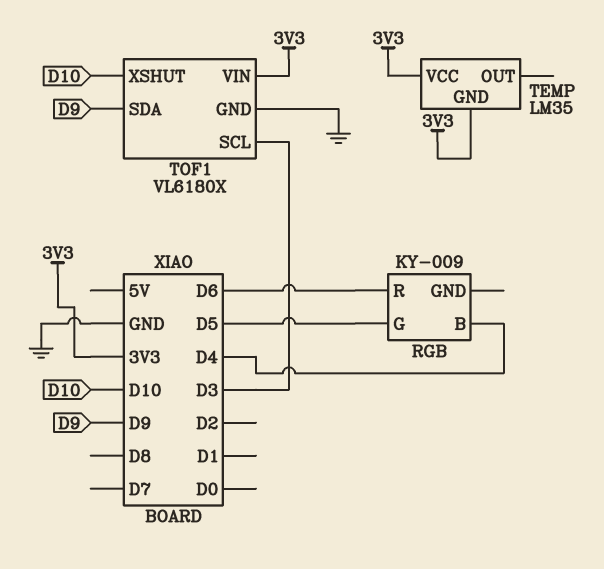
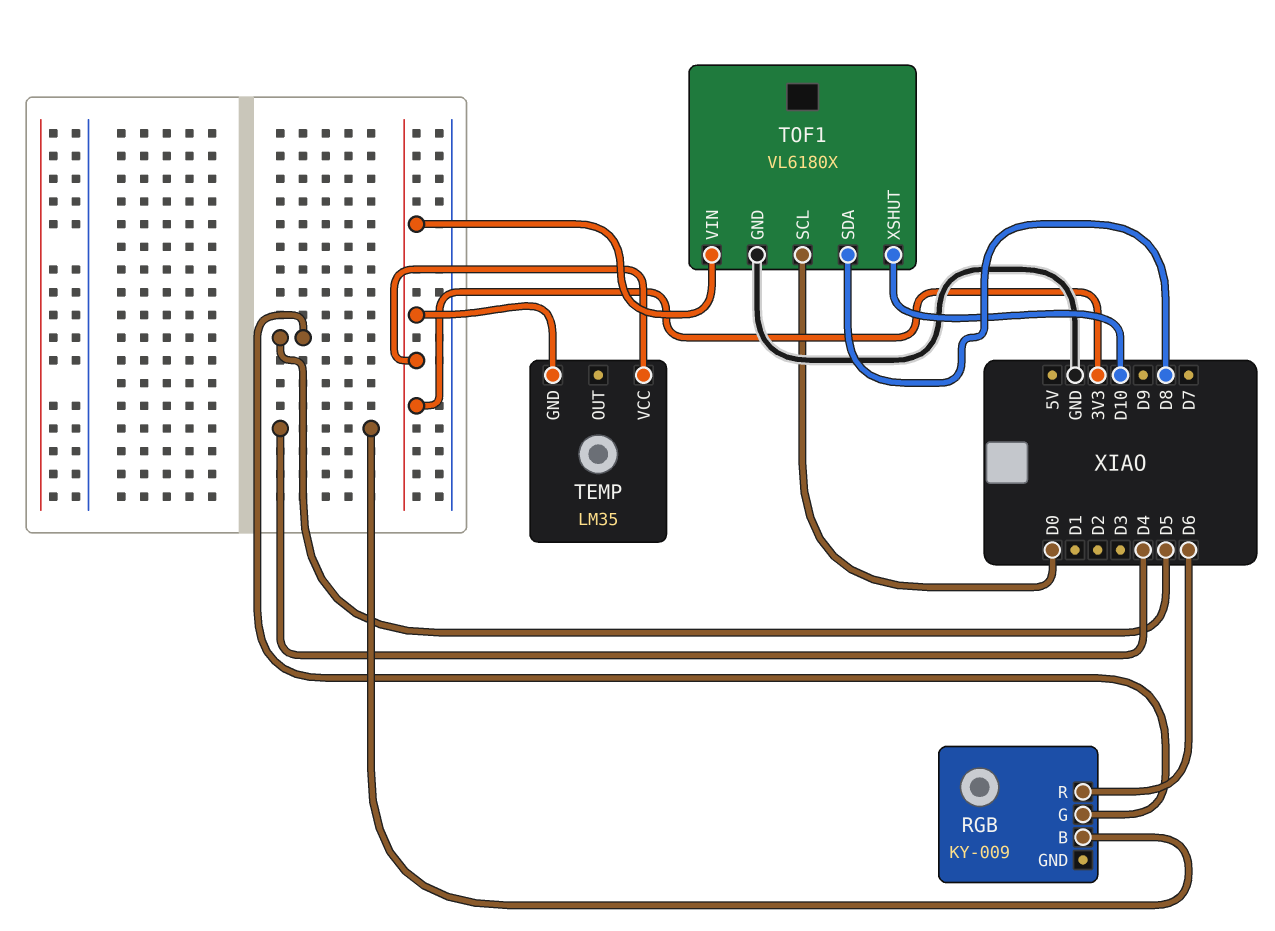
TOF1 pin SCL: D3 -> D0
TOF1 pin SDA: D9 -> D8

